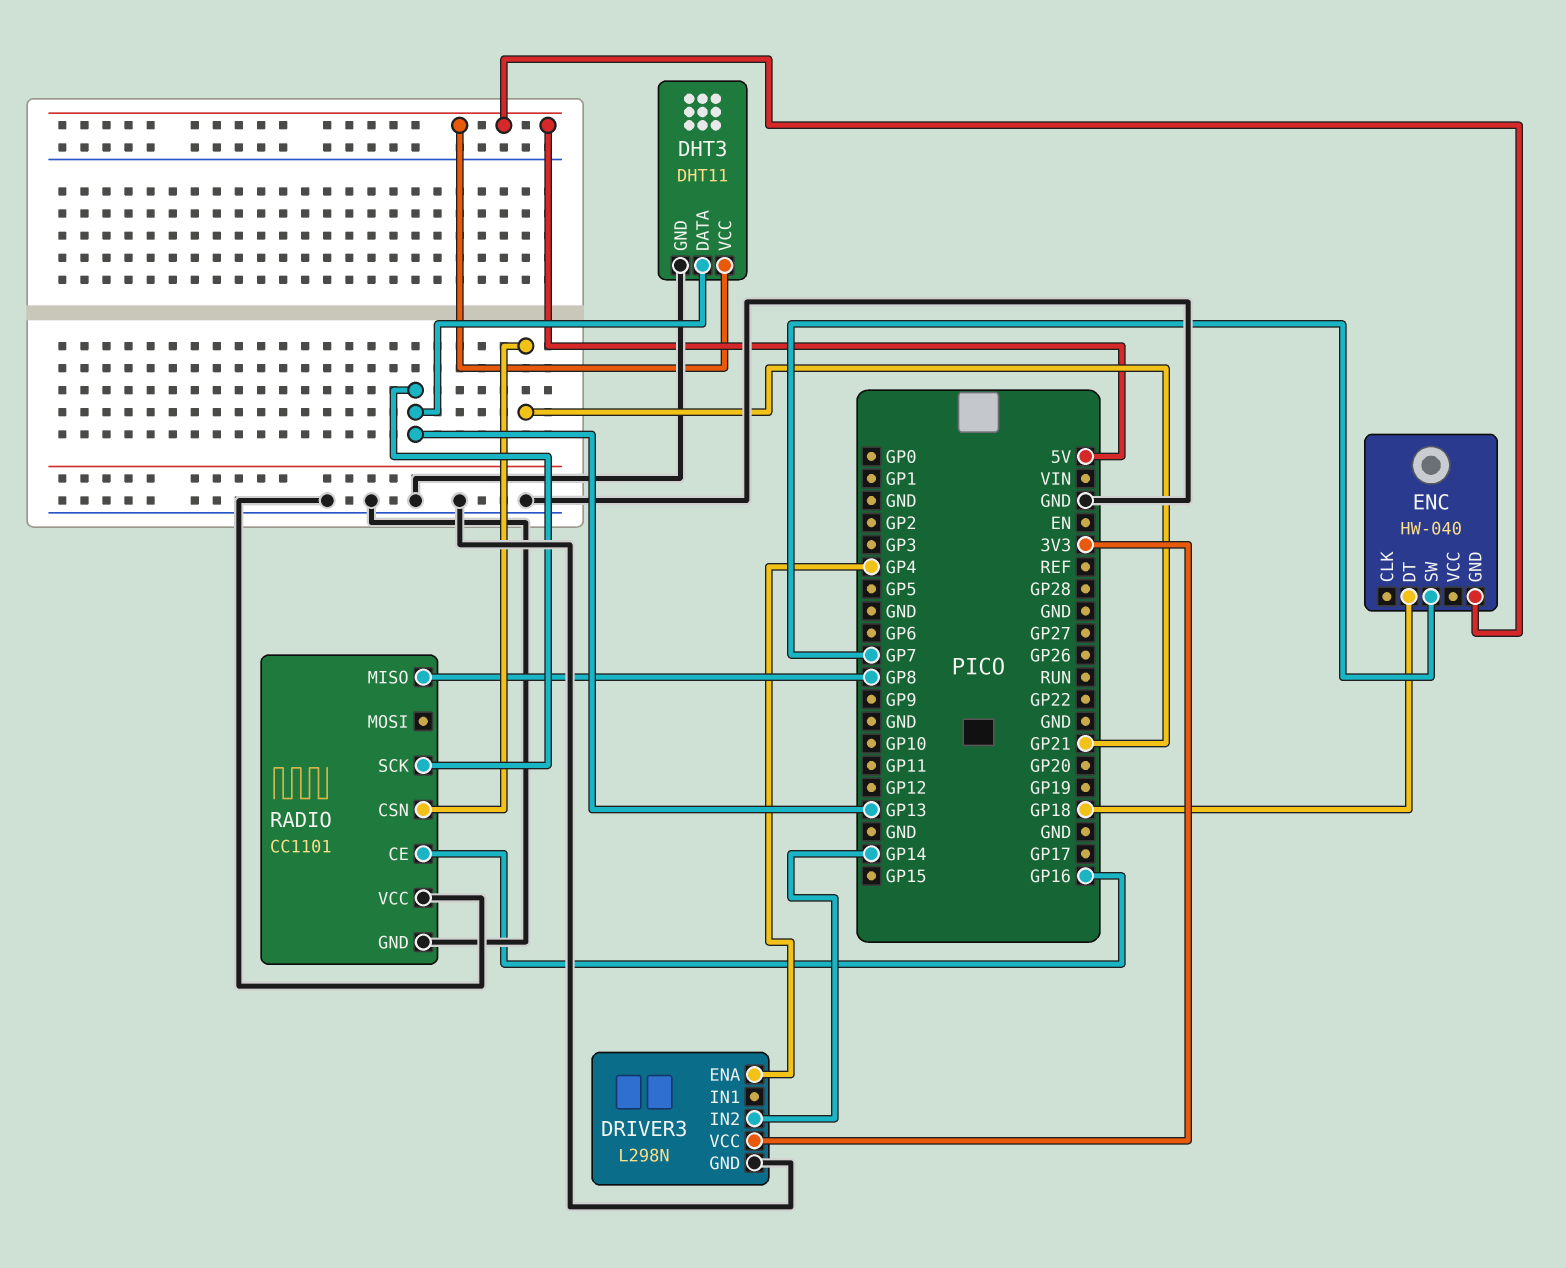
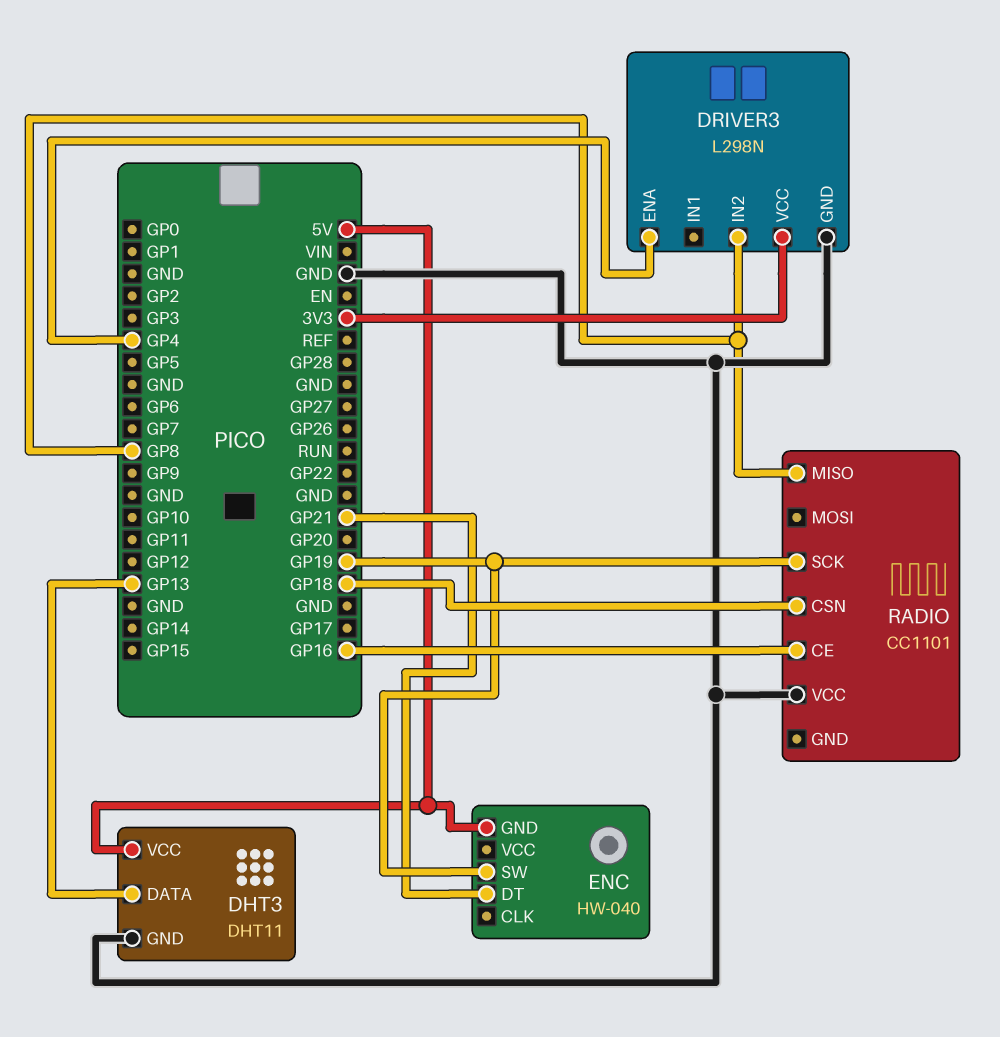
DRIVER3 pin IN2: GP14 -> GP8
ENC pin DT: GP18 -> GP21
ENC pin SW: GP7 -> GP19
RADIO pin CSN: GP21 -> GP18
RADIO pin GND: GND -> none
RADIO pin SCK: GP13 -> GP19

